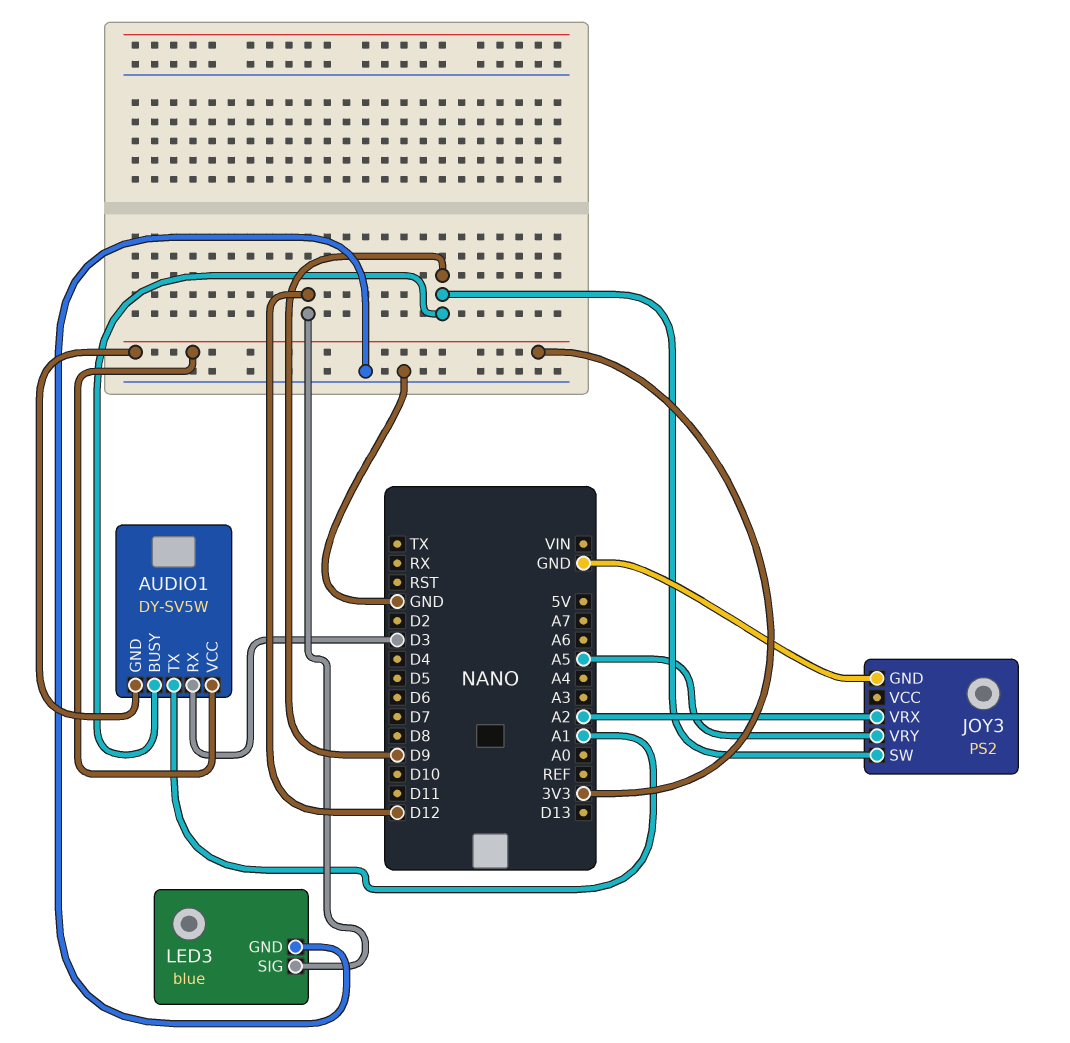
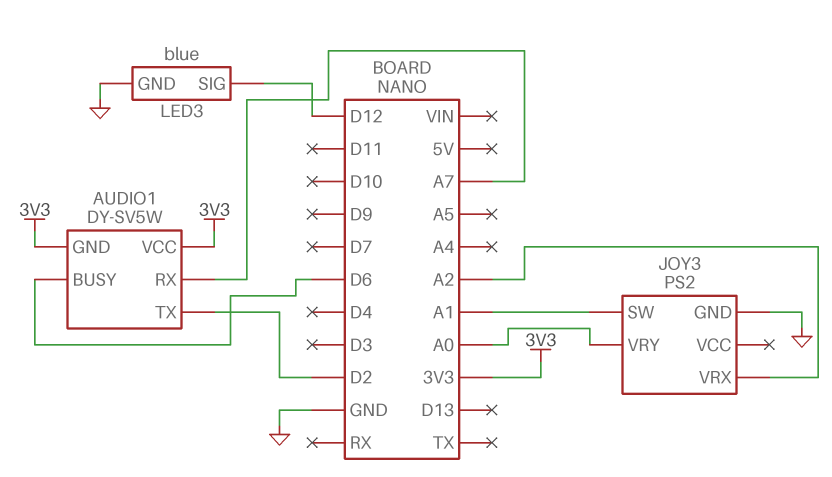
AUDIO1 pin BUSY: D9 -> D6
AUDIO1 pin RX: D3 -> A7
AUDIO1 pin TX: A1 -> D2
JOY3 pin SW: D9 -> A1
JOY3 pin VRY: A5 -> A0

